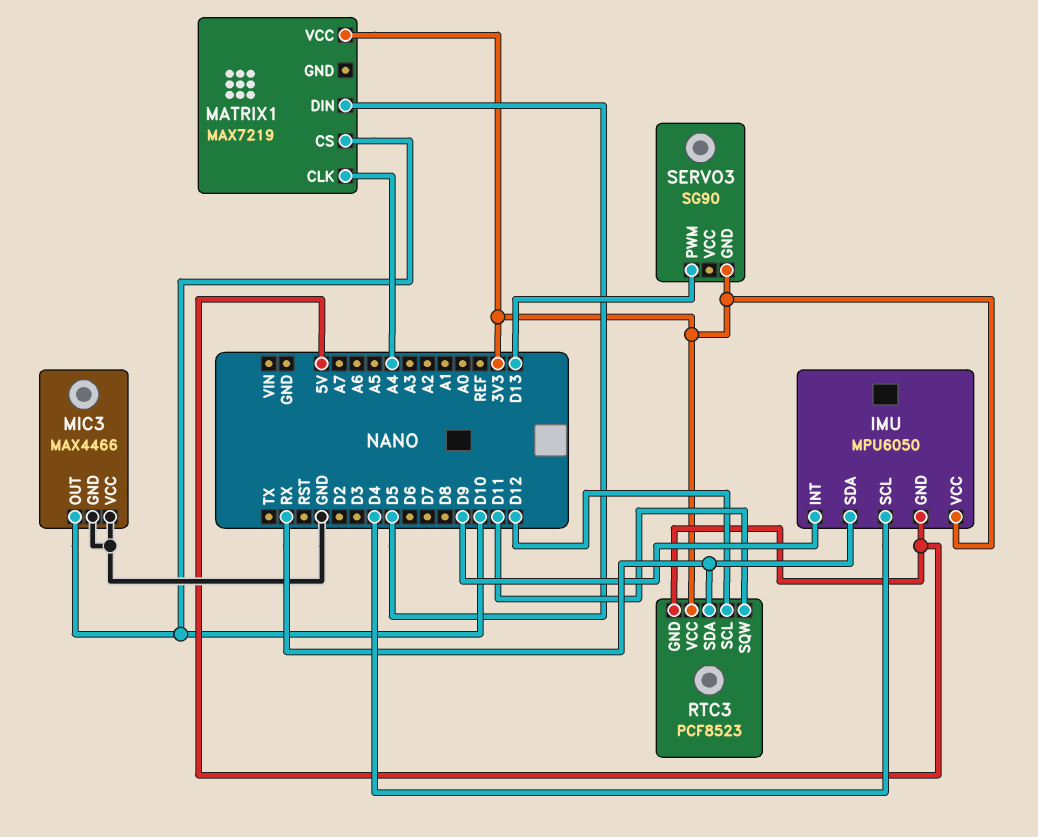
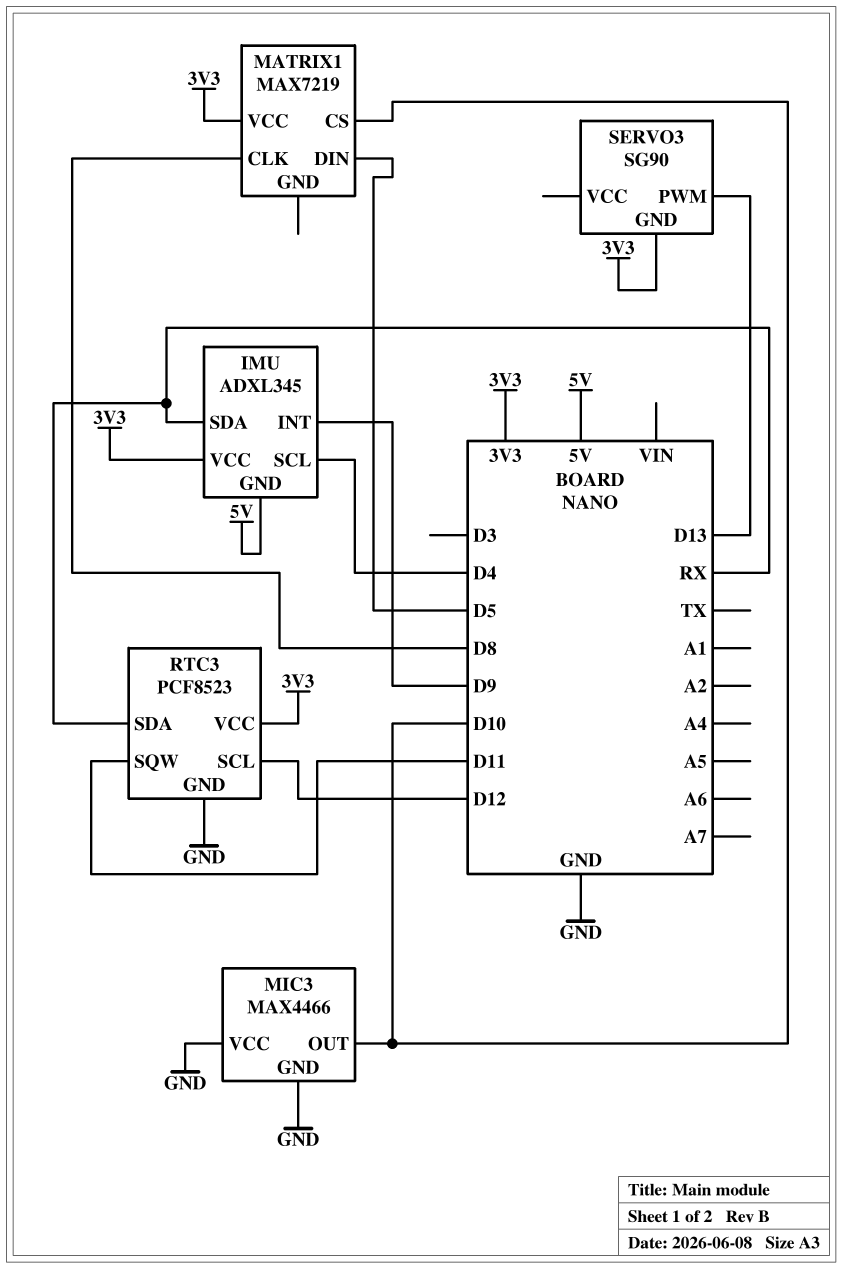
IMU: MPU6050 -> ADXL345
MATRIX1 pin CLK: A4 -> D8
RTC3 pin GND: 5V -> GND

